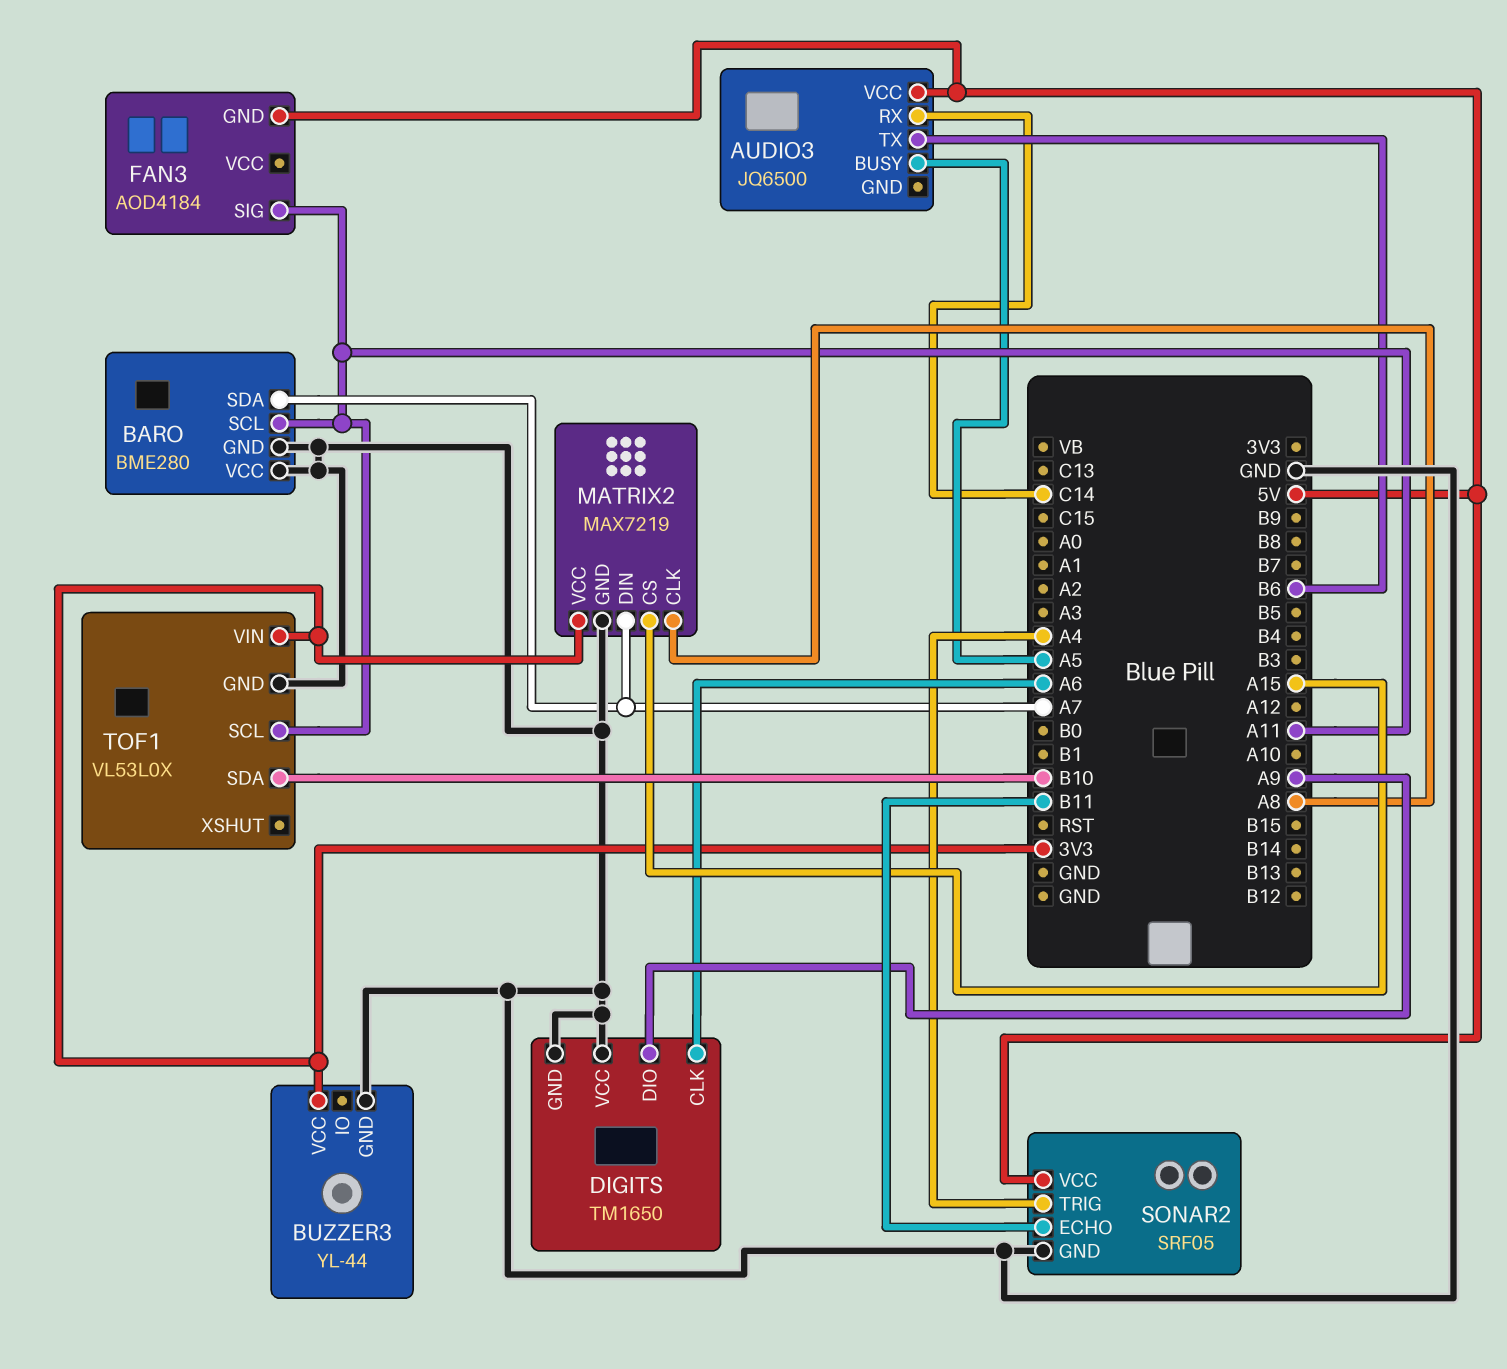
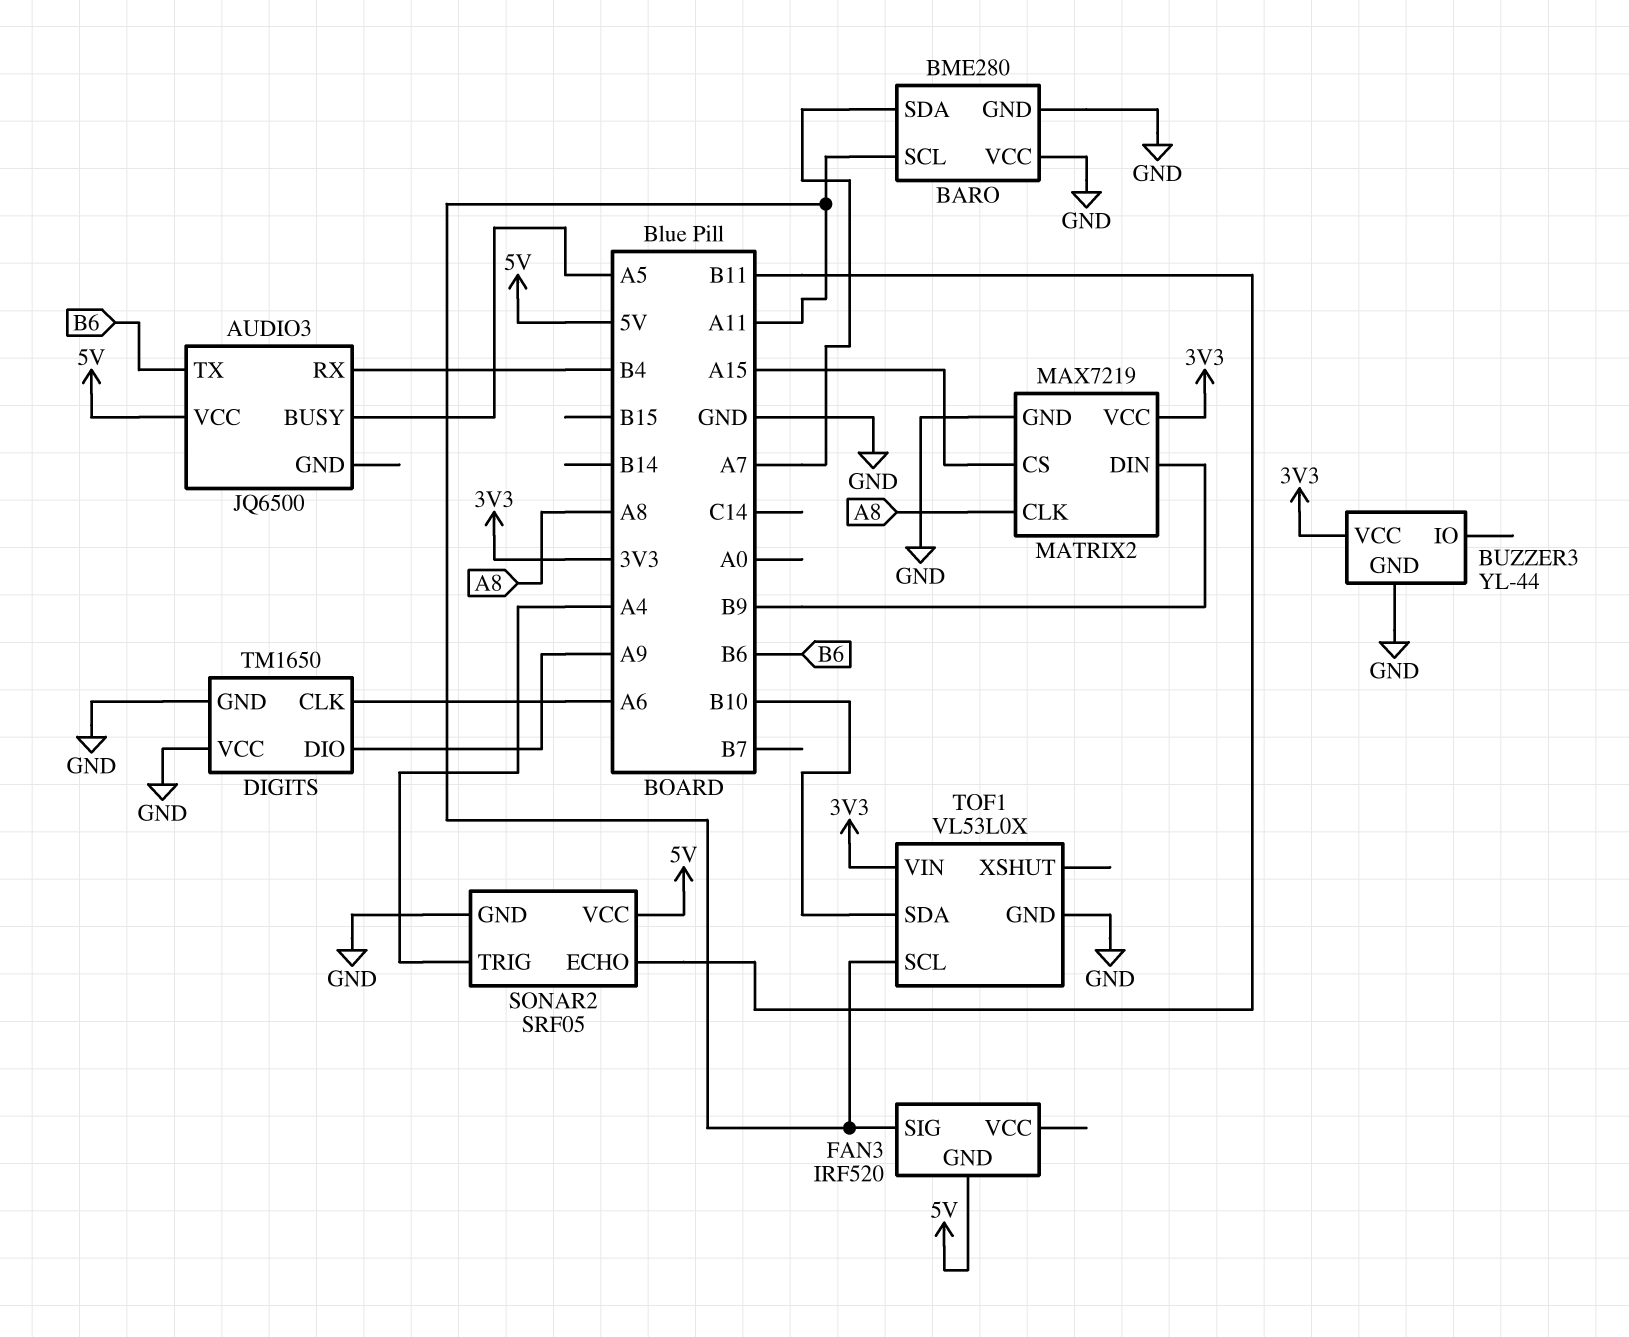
AUDIO3 pin RX: C14 -> B4
FAN3: AOD4184 -> IRF520
MATRIX2 pin DIN: A7 -> B9

